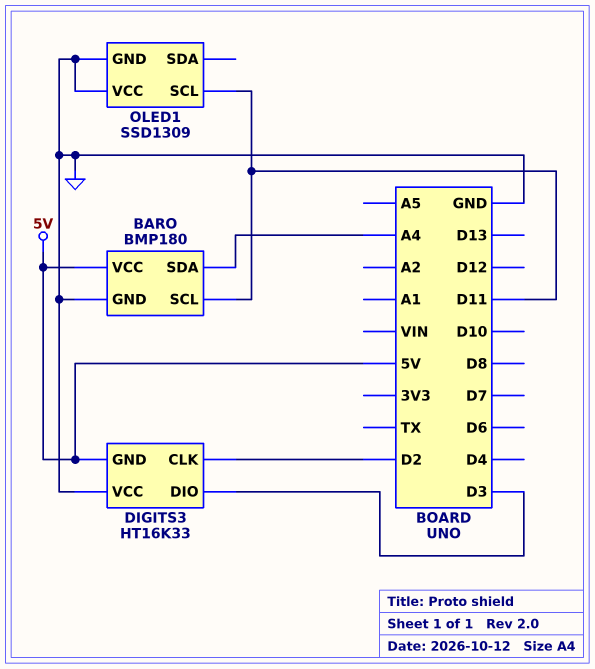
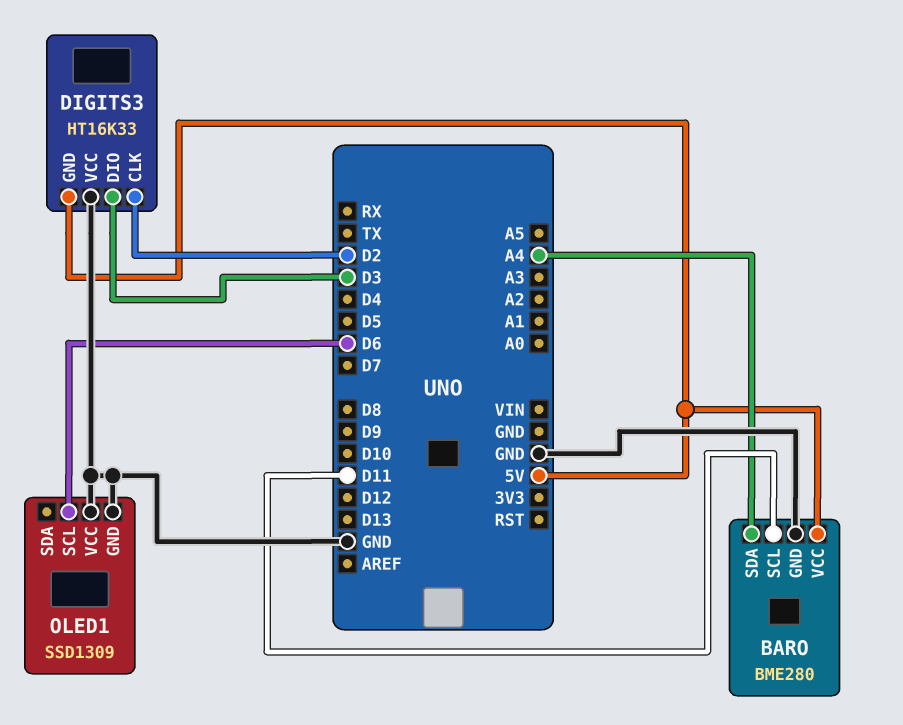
BARO: BMP180 -> BME280
OLED1 pin SCL: D11 -> D6

